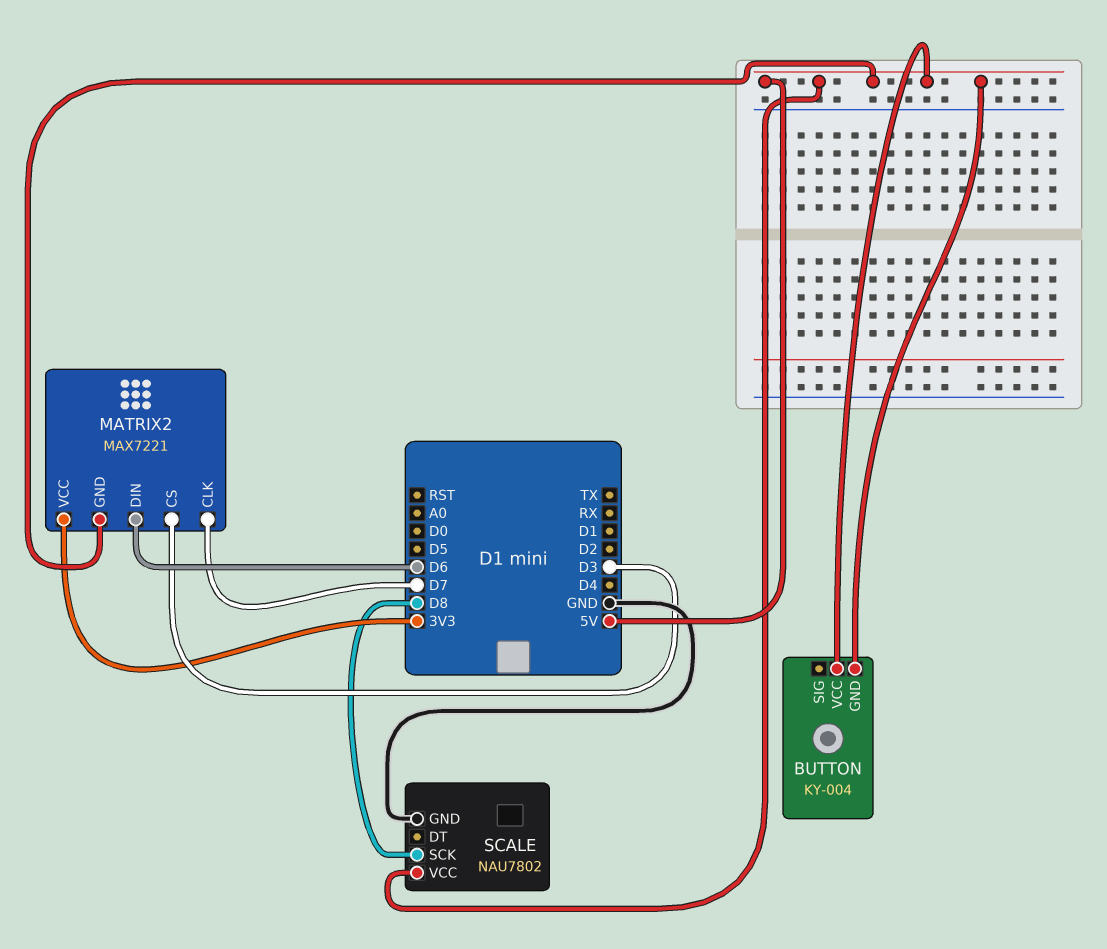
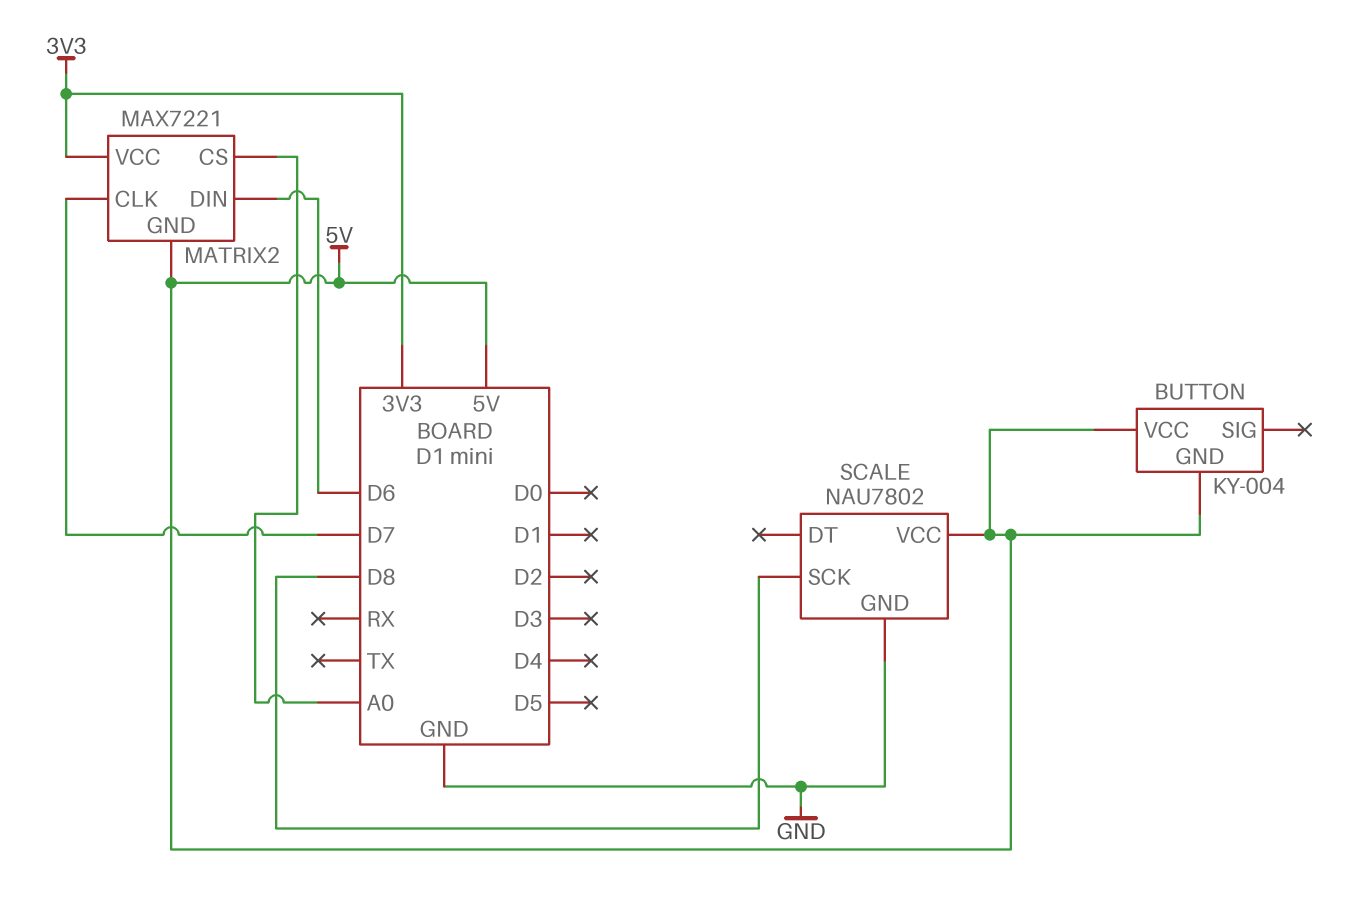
MATRIX2 pin CS: D3 -> A0

